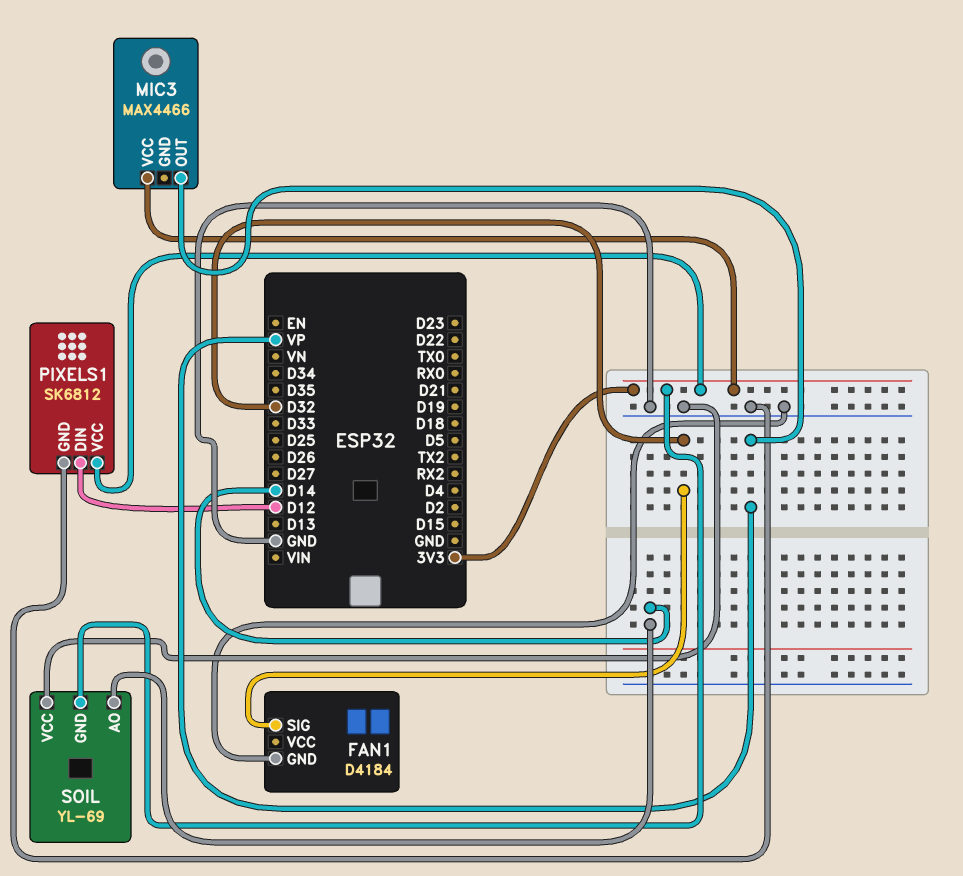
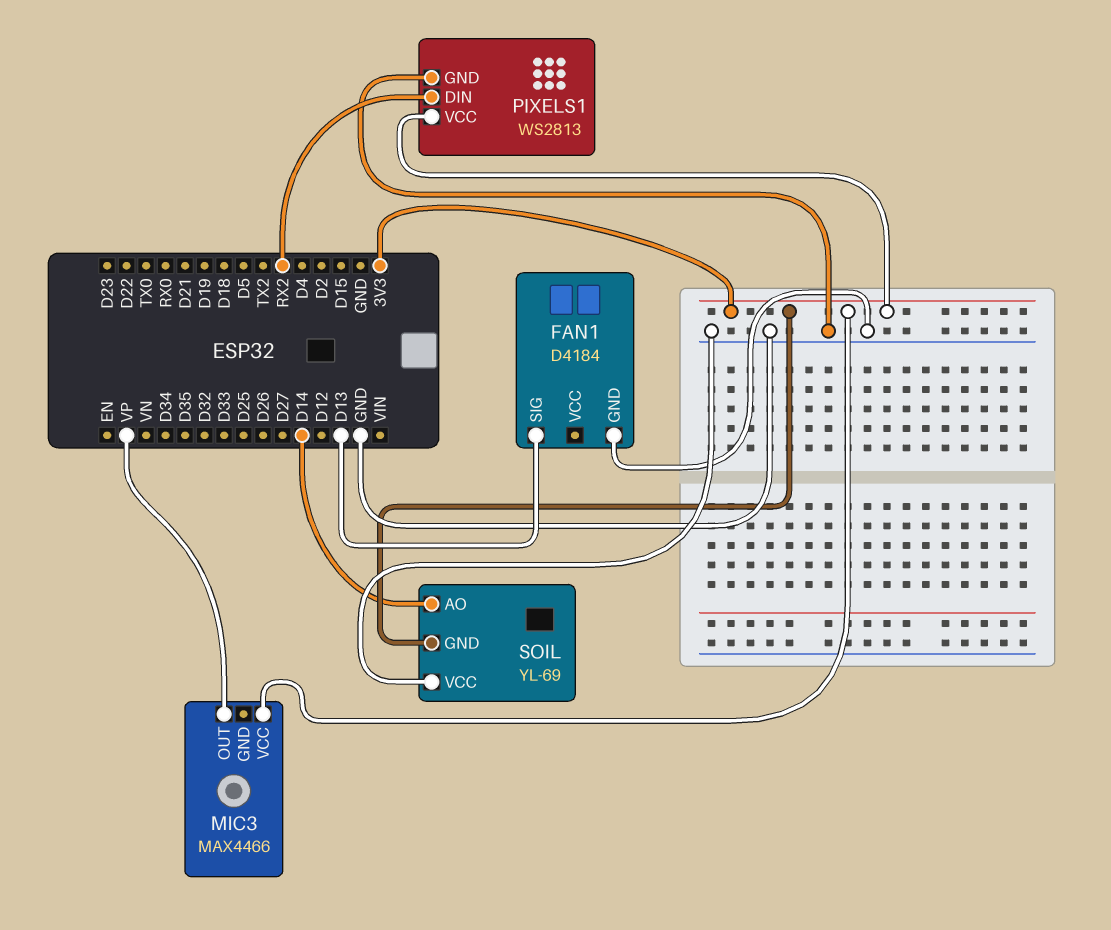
FAN1 pin SIG: D32 -> D13
PIXELS1: SK6812 -> WS2813
PIXELS1 pin DIN: D12 -> RX2

